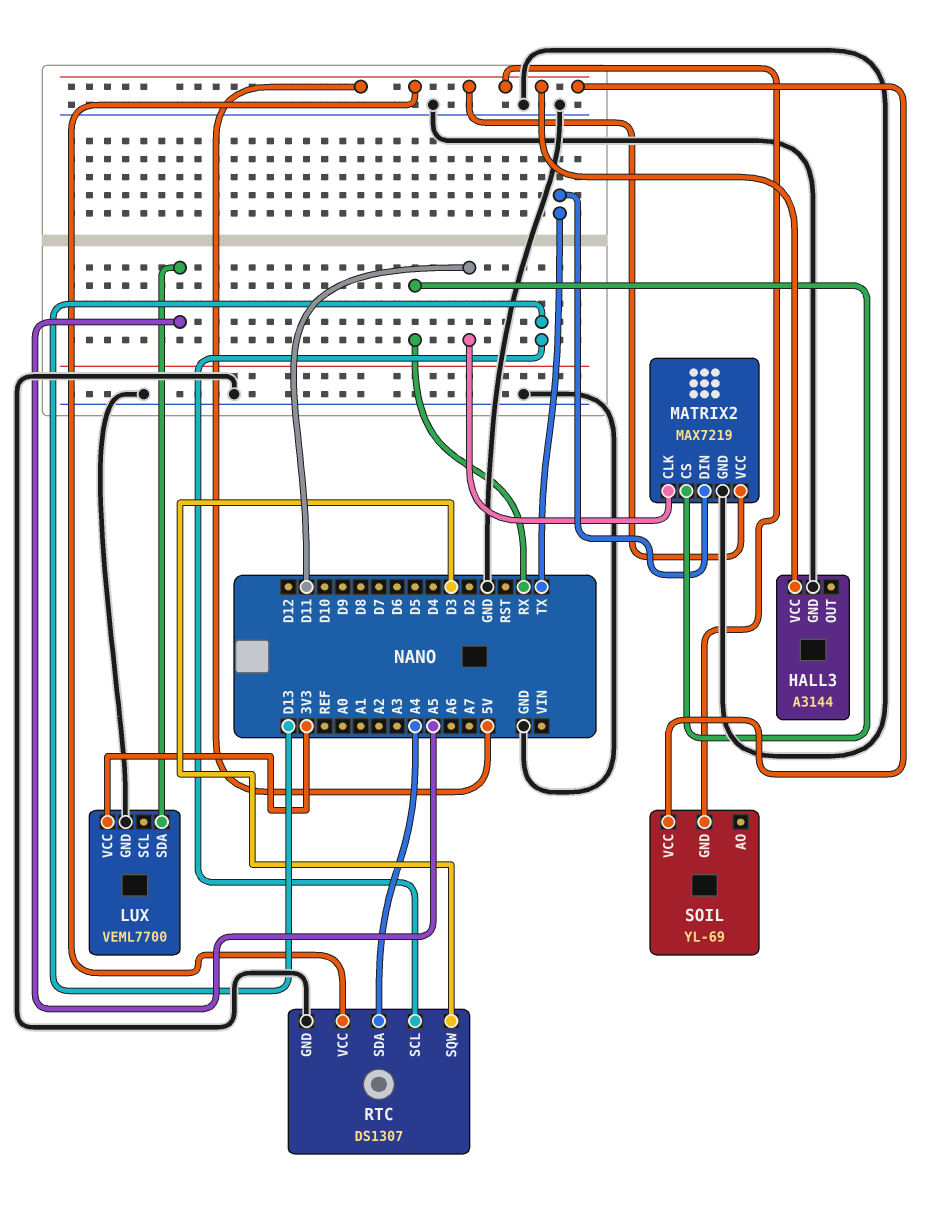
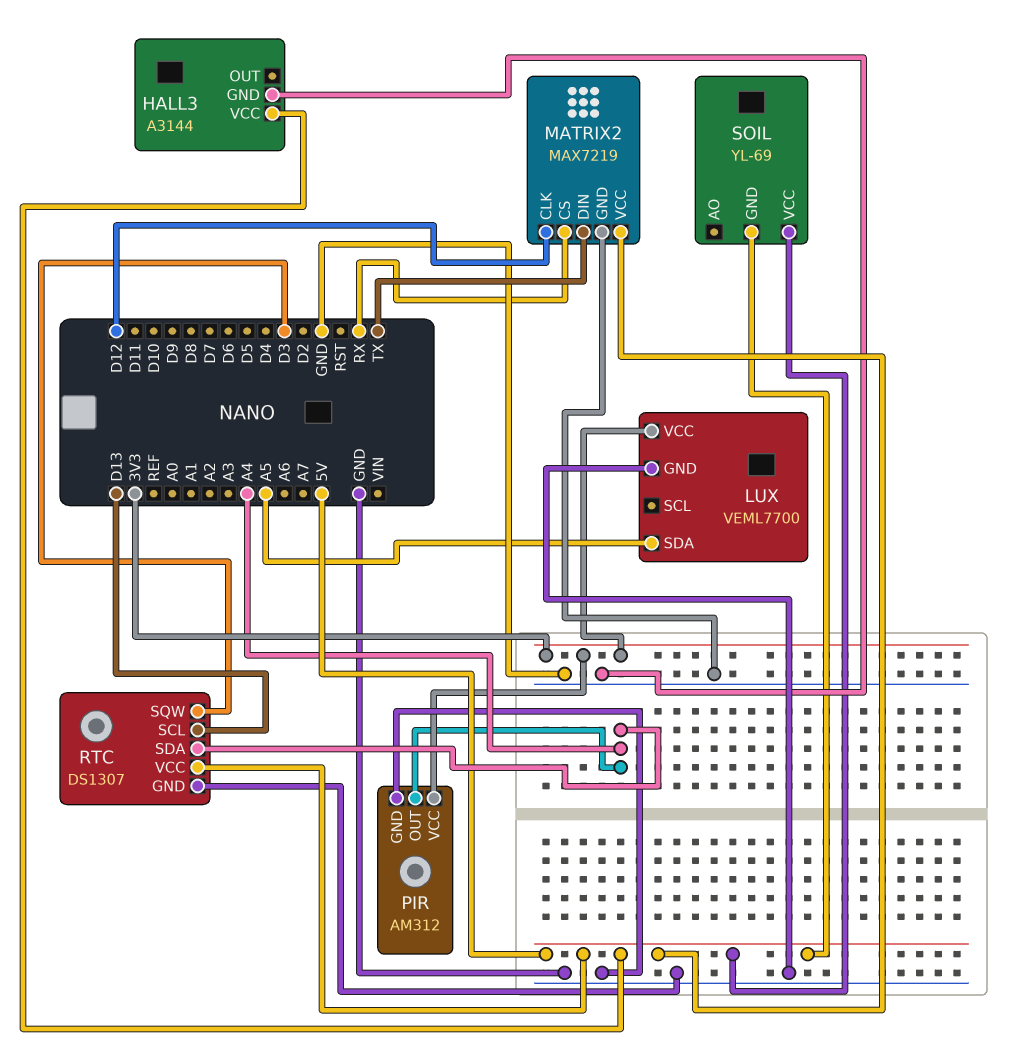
MATRIX2 pin CLK: D11 -> D12
PIR: none -> AM312
PIR pin GND: none -> GND
PIR pin OUT: none -> A4
PIR pin VCC: none -> 3V3

